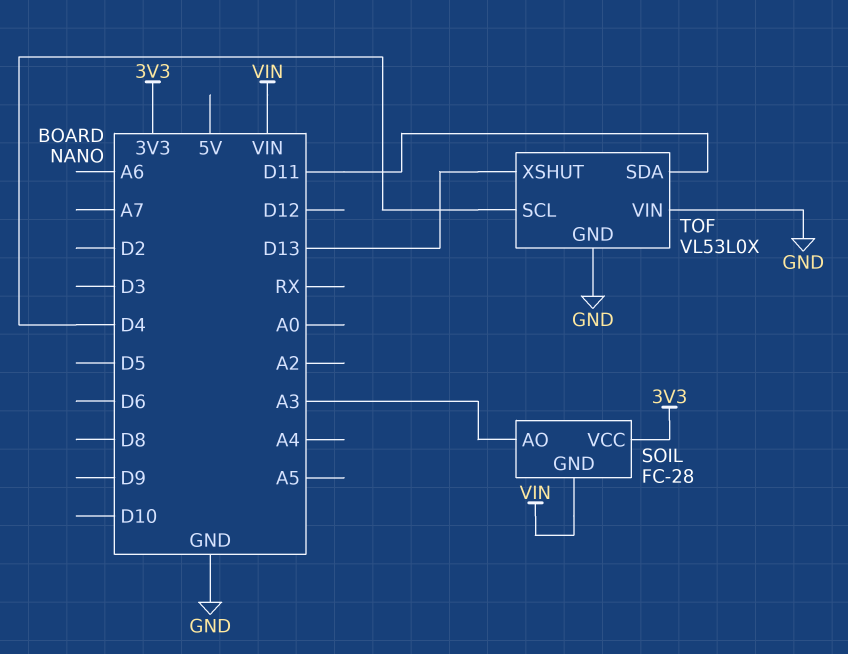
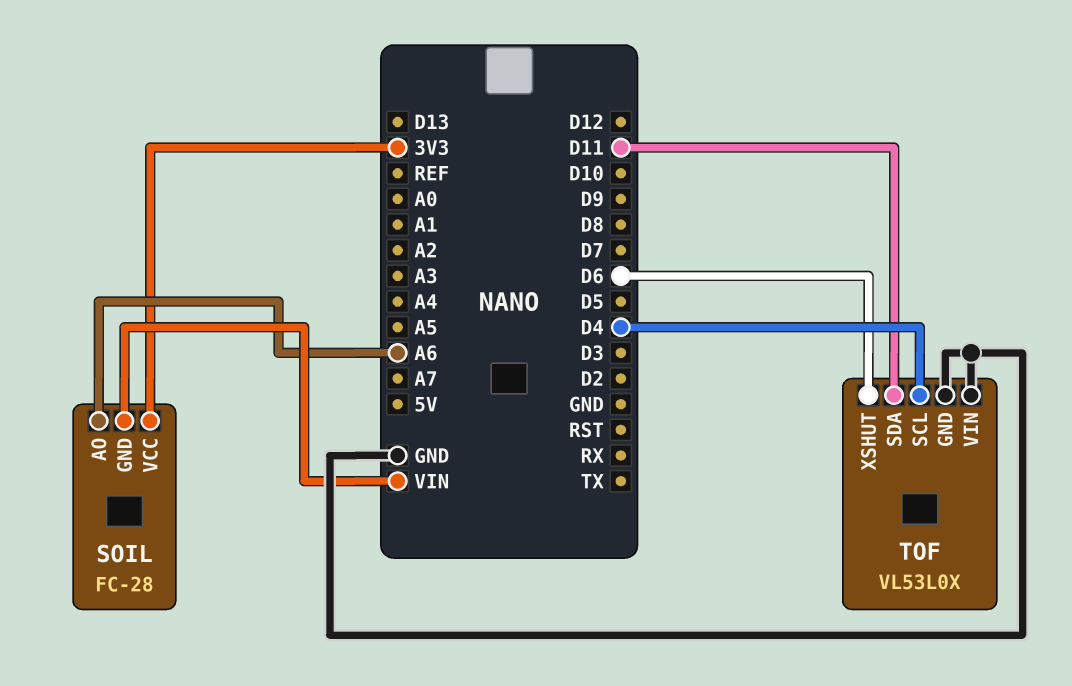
SOIL pin AO: A3 -> A6
TOF pin XSHUT: D13 -> D6

